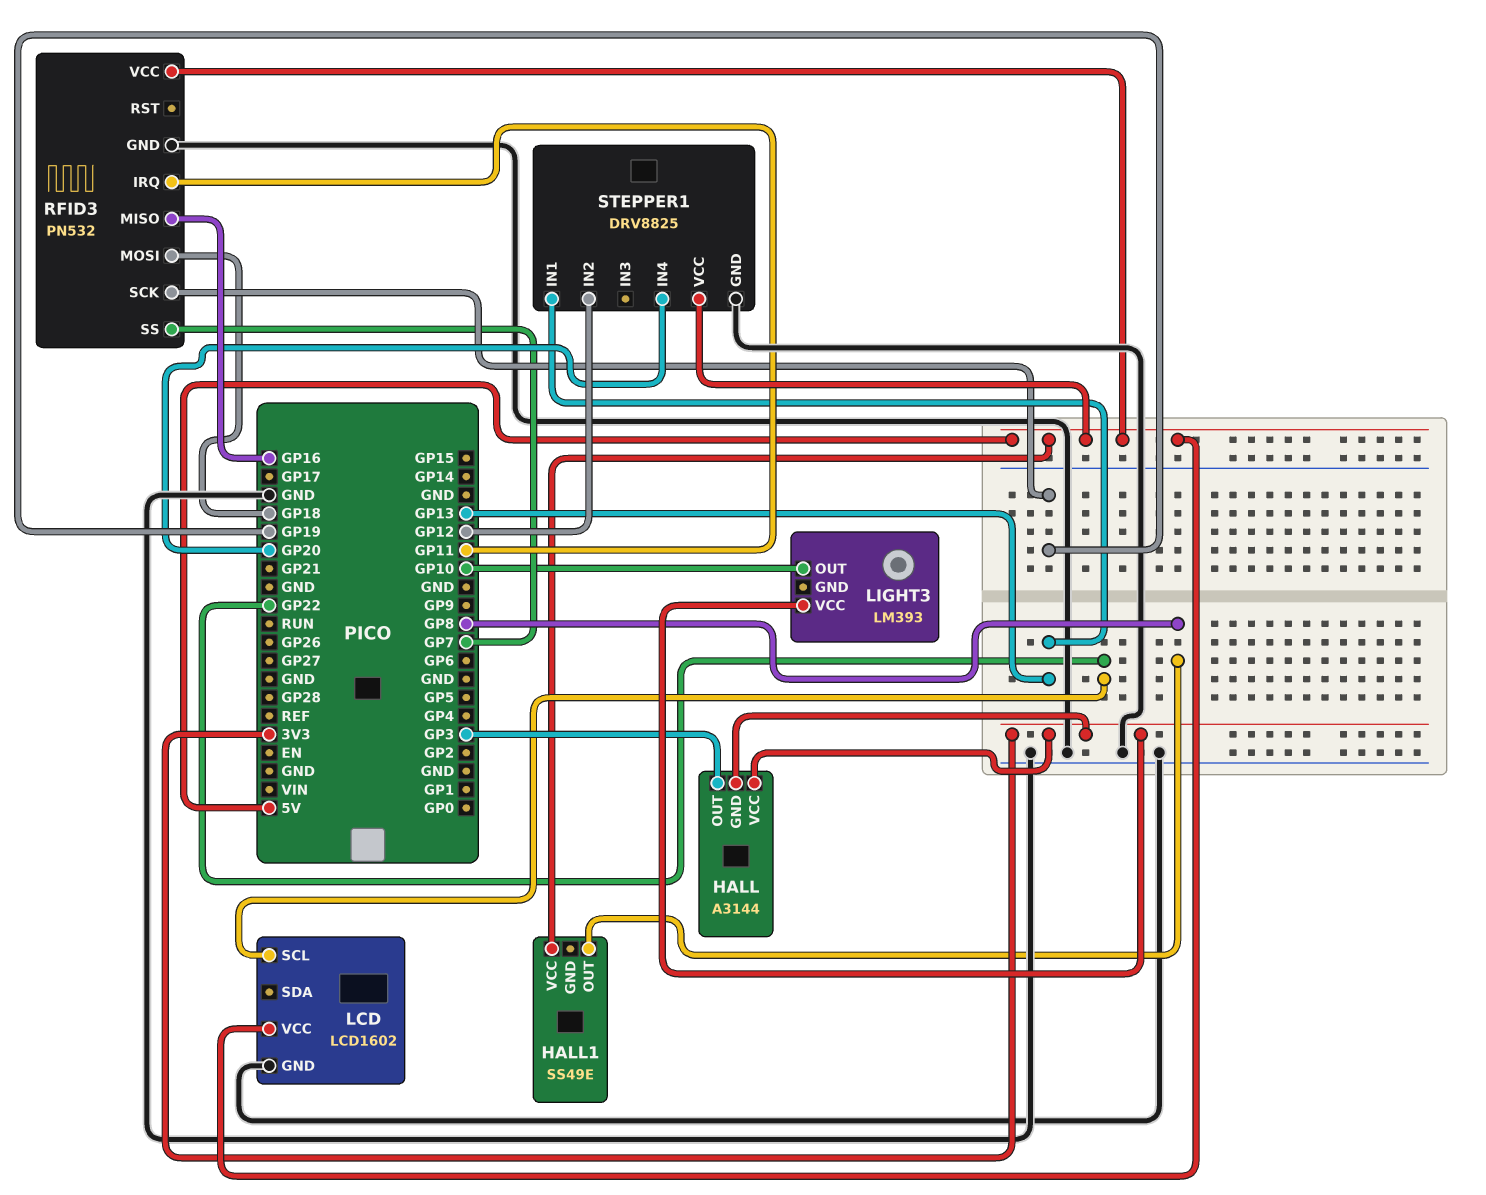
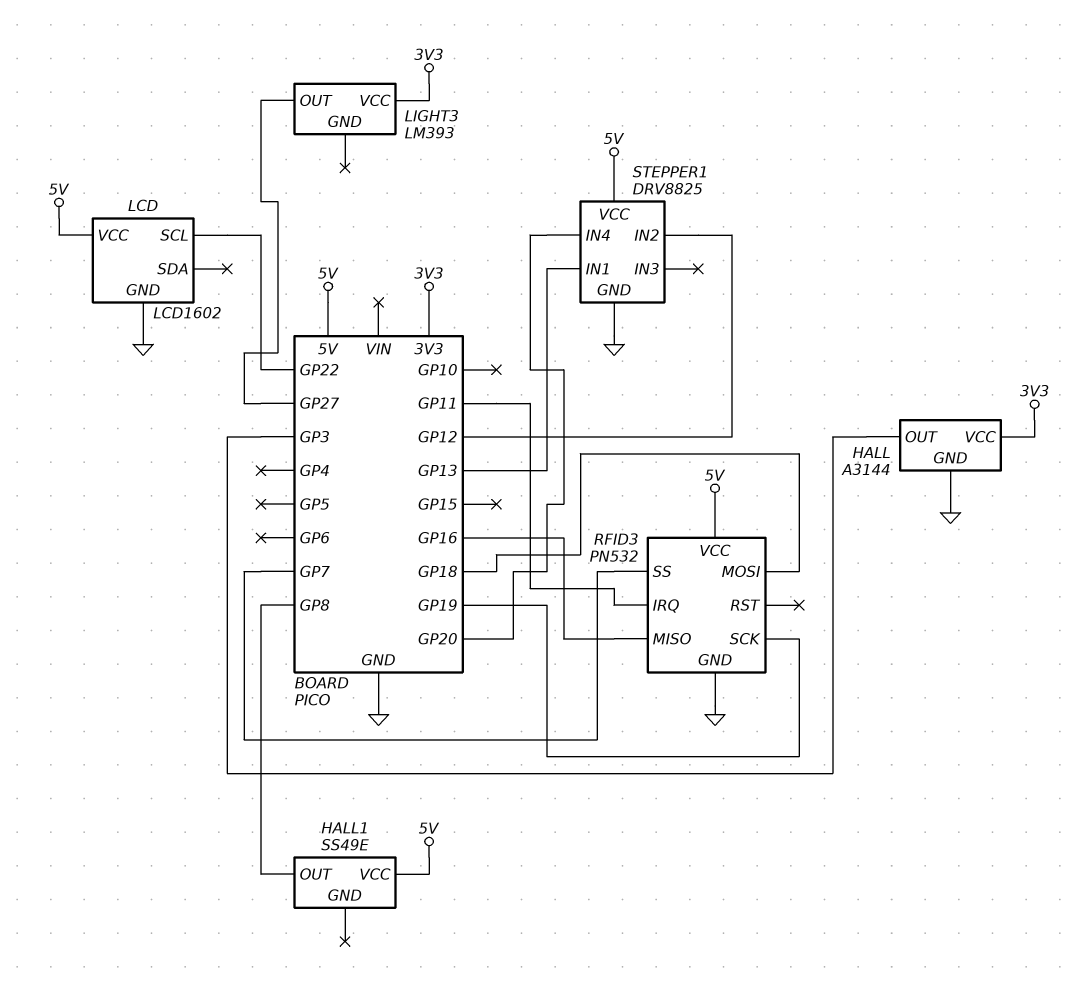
HALL pin GND: 3V3 -> GND
LIGHT3 pin OUT: GP10 -> GP27

